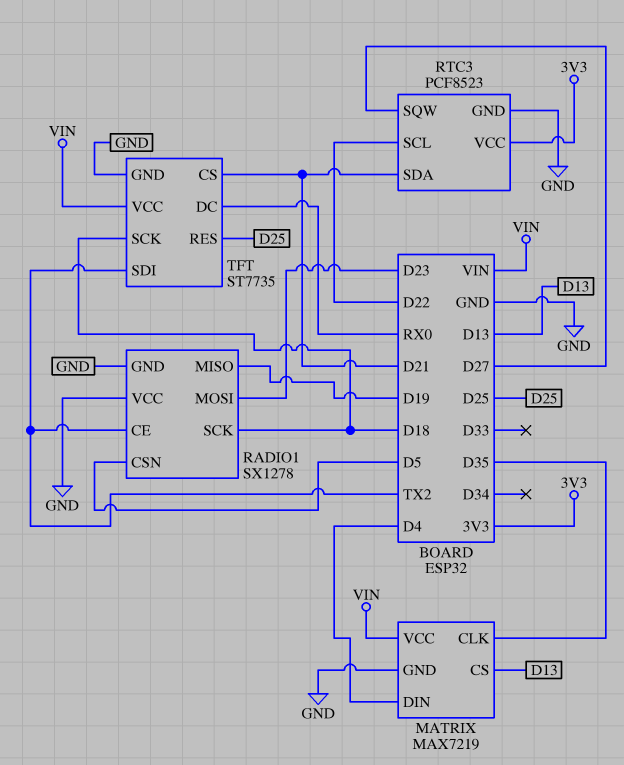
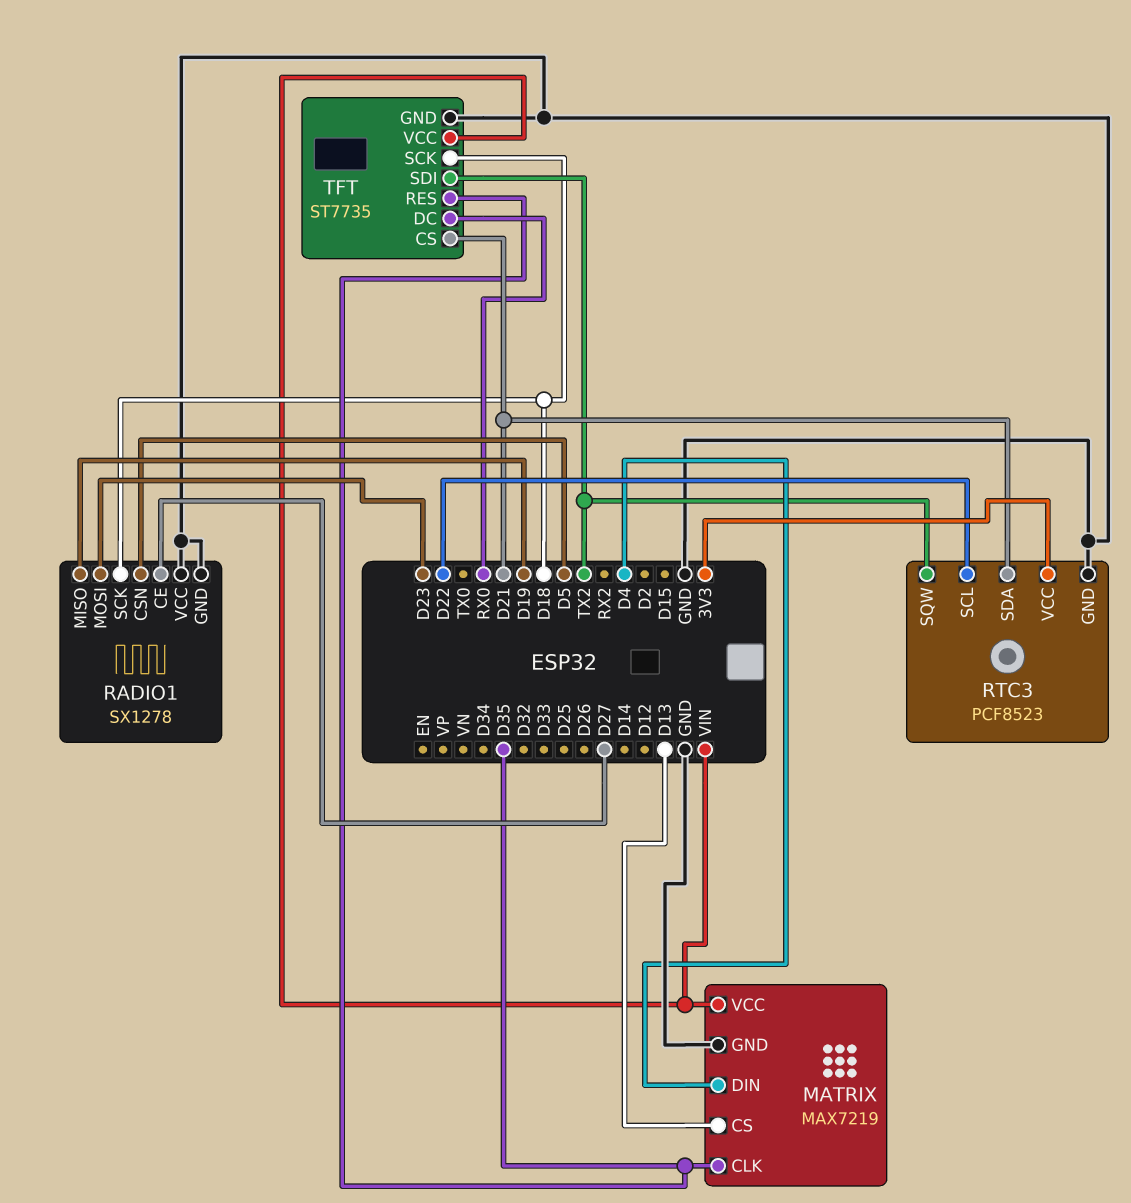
RADIO1 pin CE: TX2 -> D27
RTC3 pin SQW: D27 -> TX2
TFT pin RES: D25 -> D35

